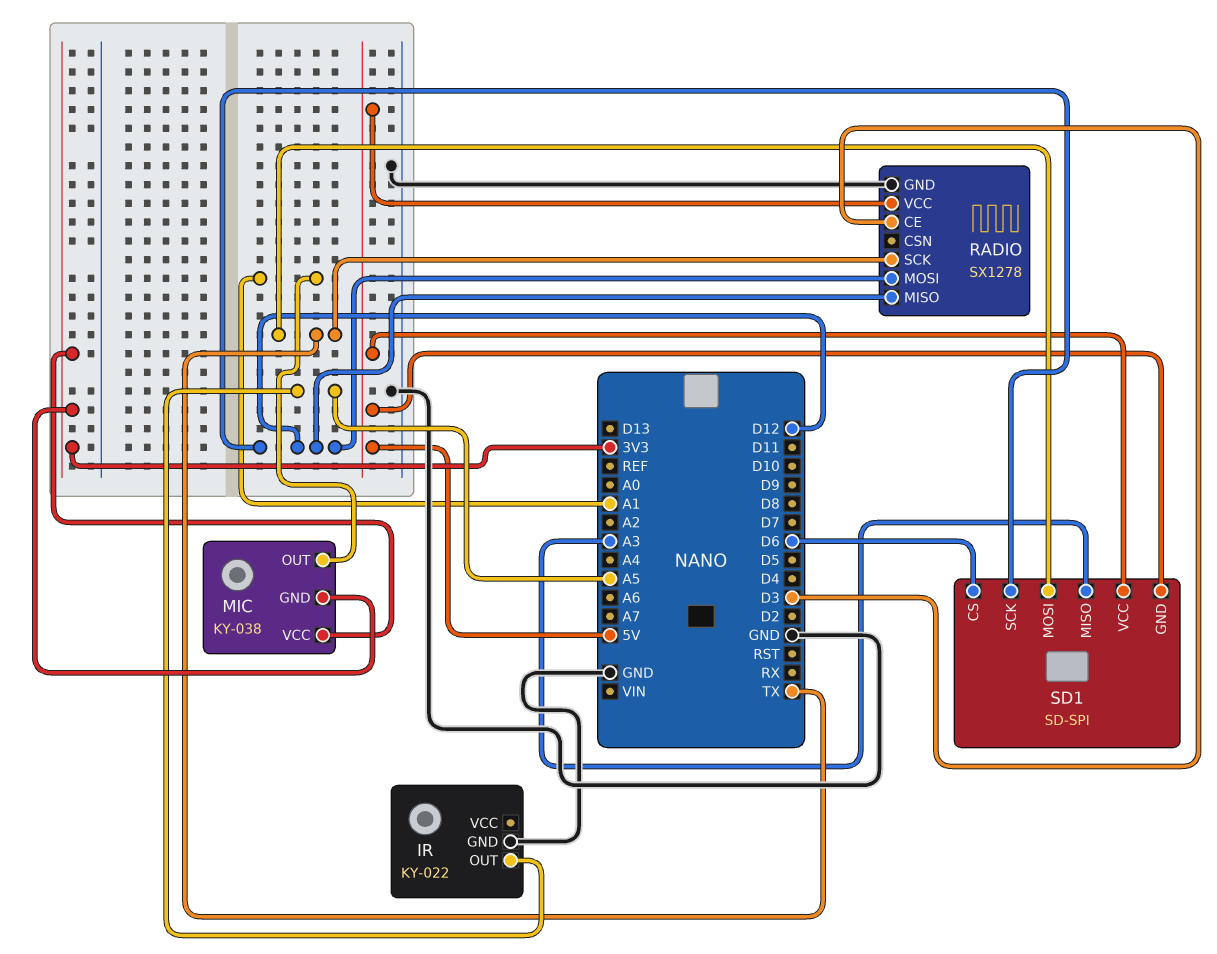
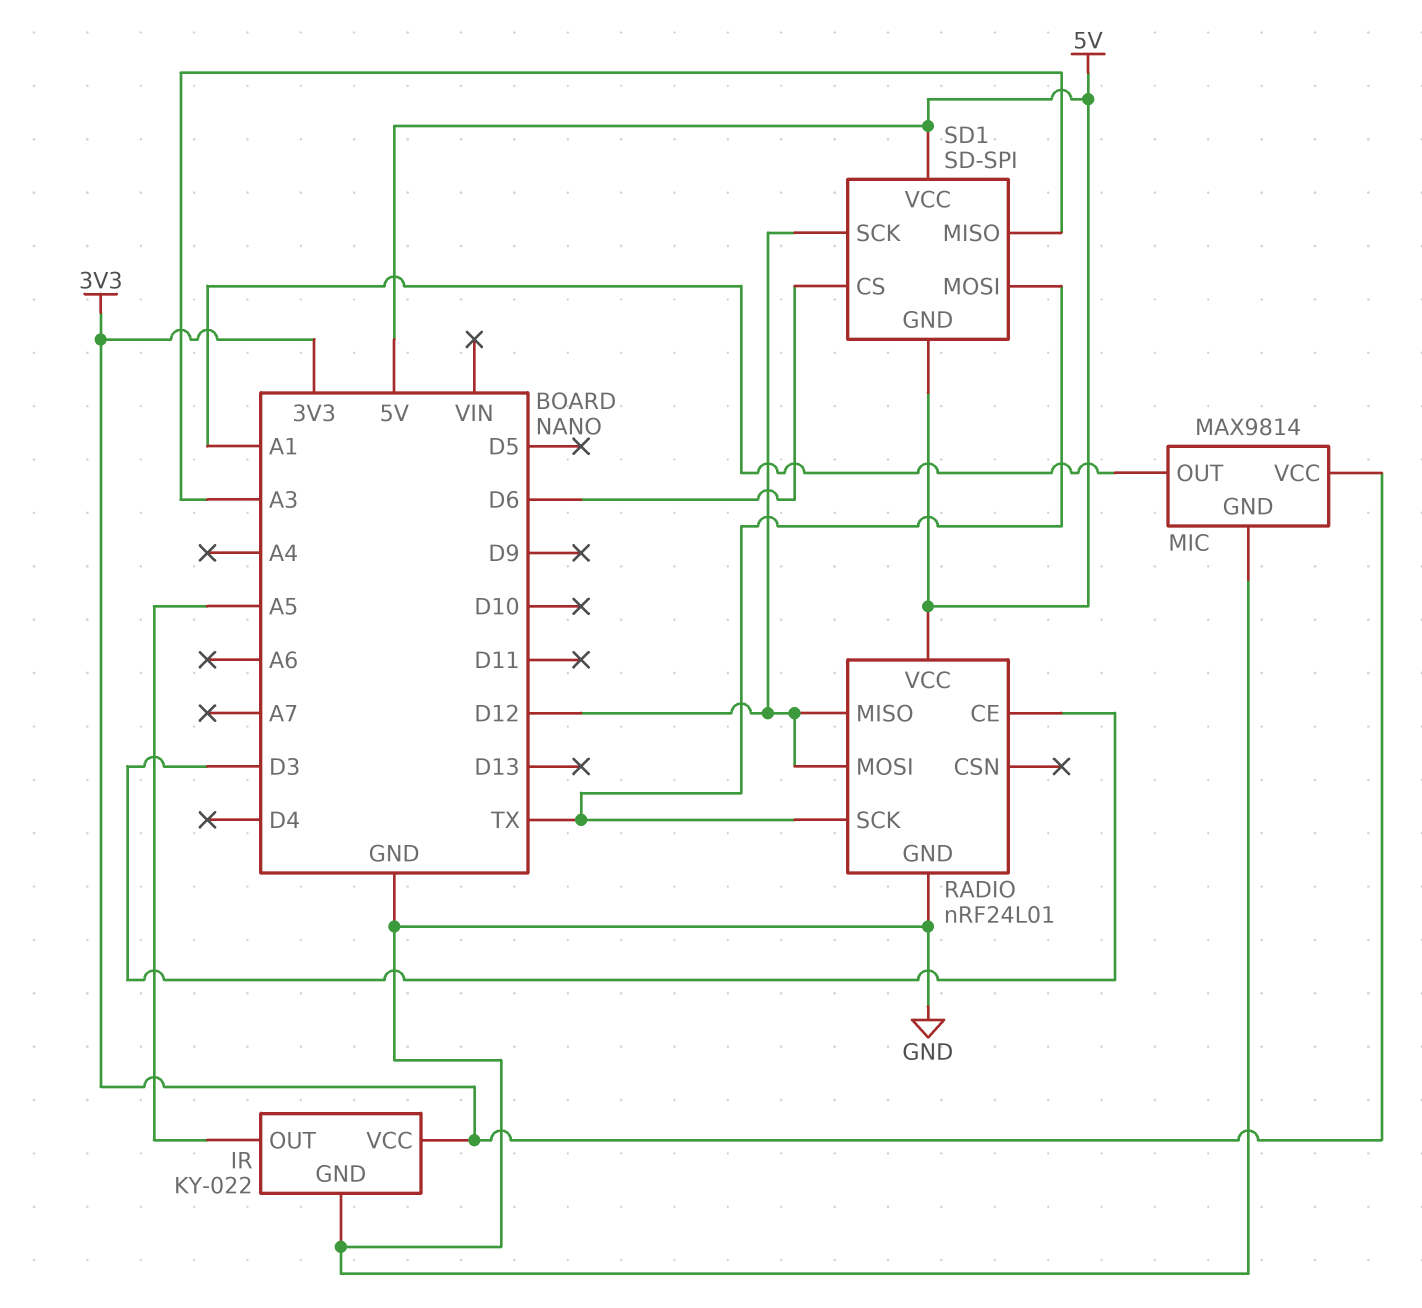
IR pin VCC: none -> 3V3
MIC: KY-038 -> MAX9814
MIC pin GND: 3V3 -> GND
RADIO: SX1278 -> nRF24L01

